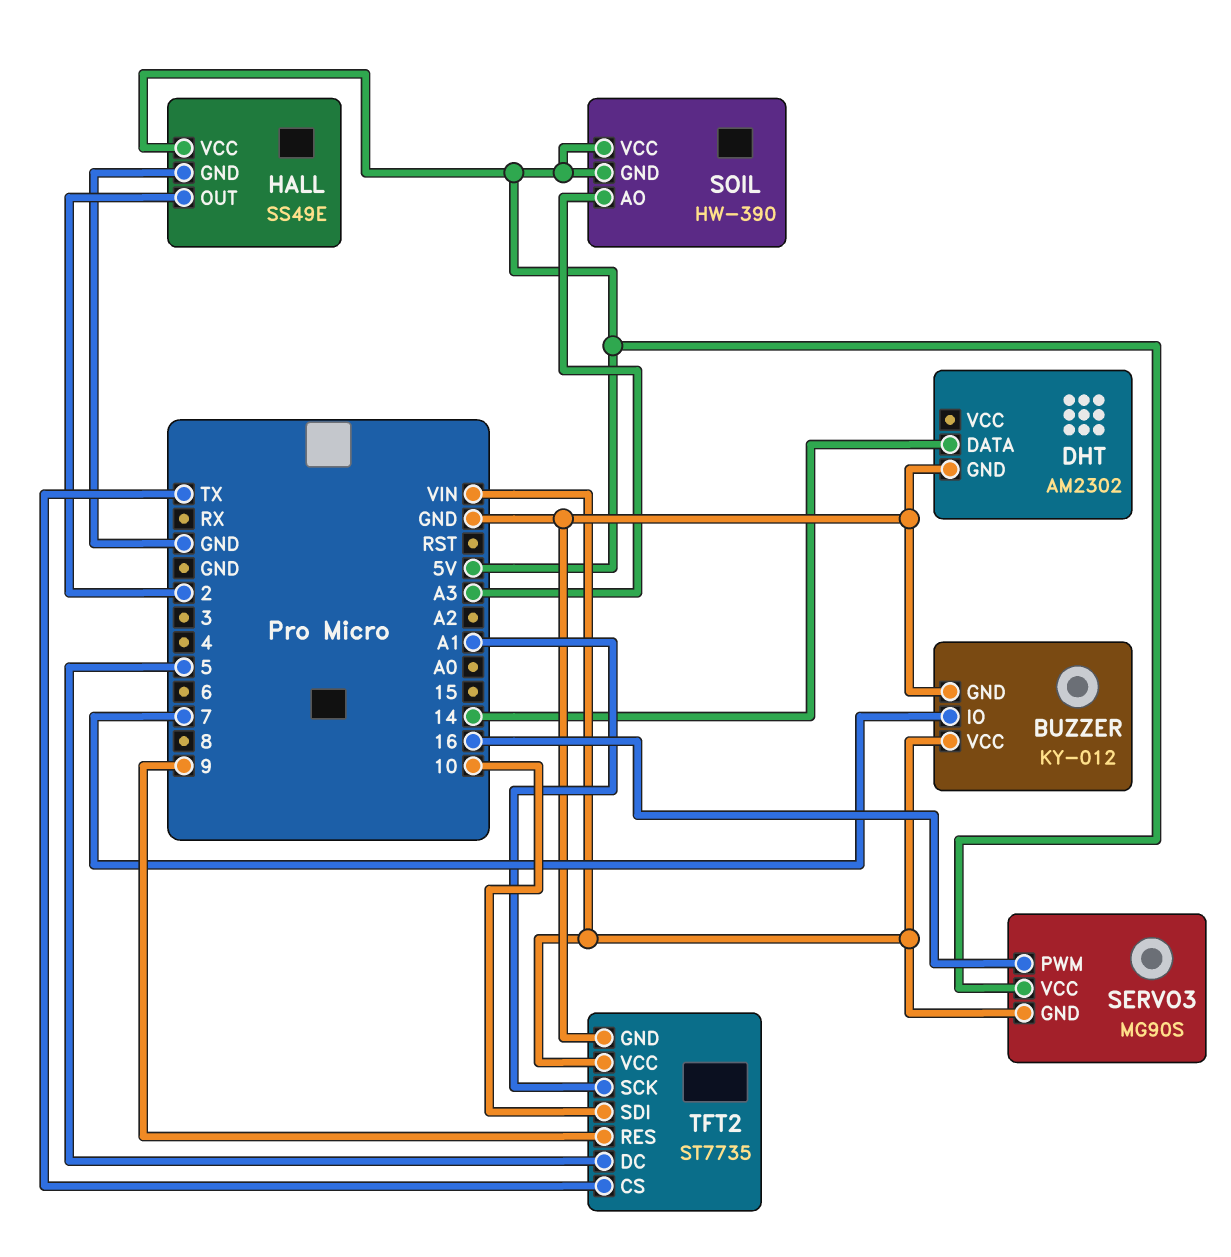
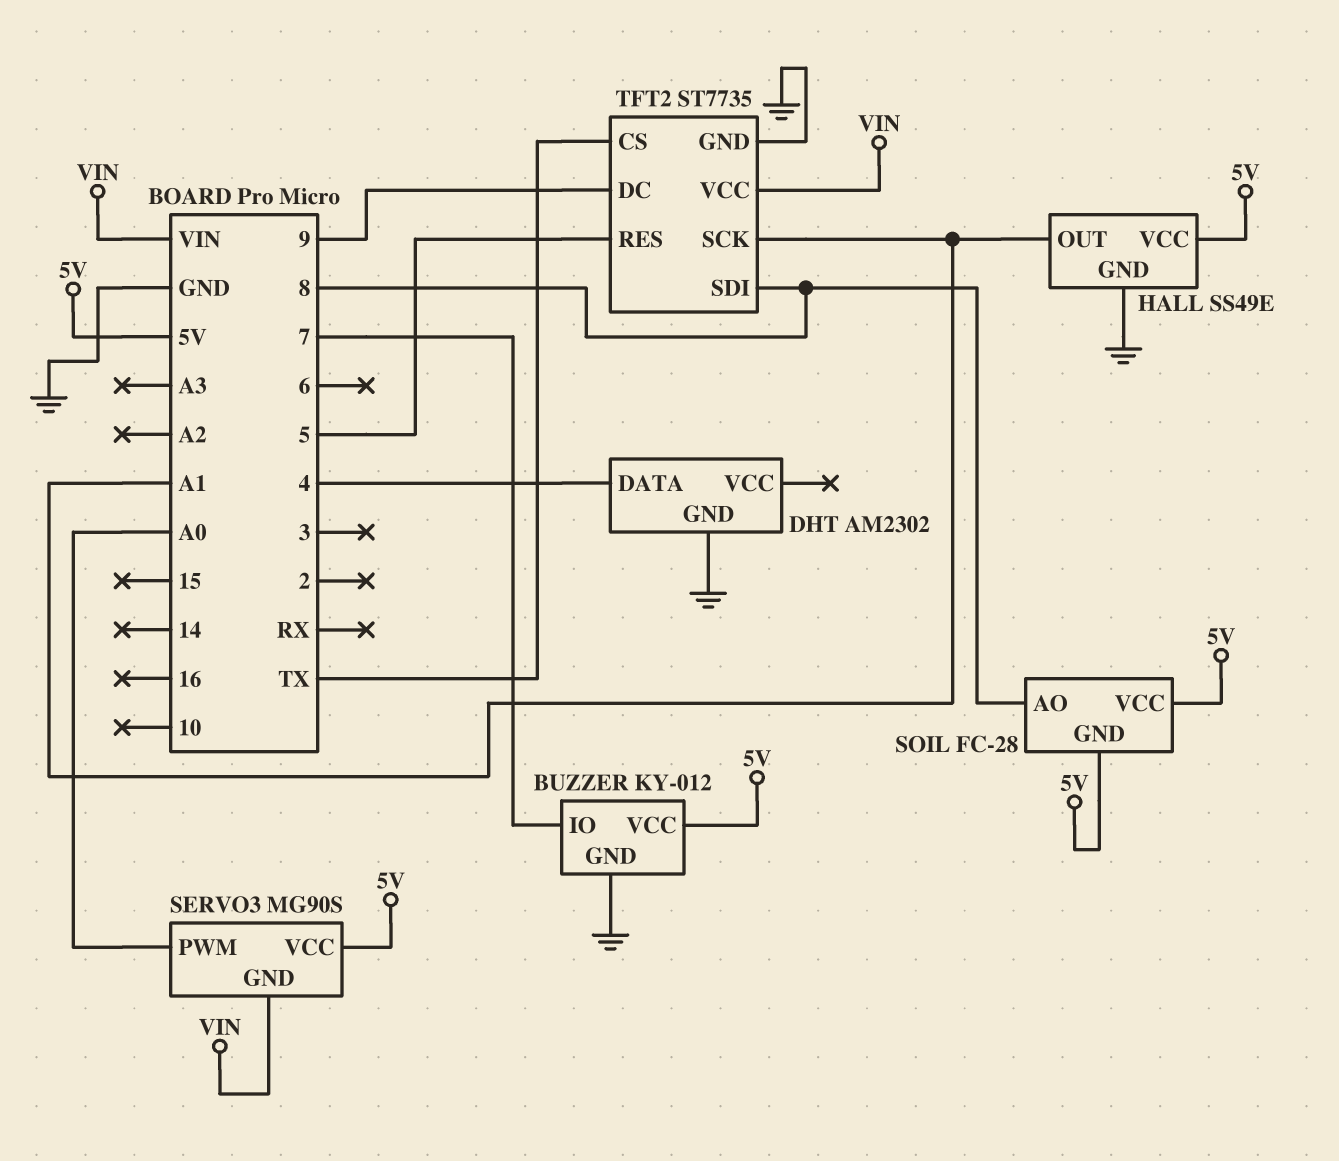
BUZZER pin VCC: VIN -> 5V
DHT pin DATA: 14 -> 4
HALL pin OUT: 2 -> A1
SERVO3 pin PWM: 16 -> A0
SOIL: HW-390 -> FC-28
SOIL pin AO: A3 -> 8
TFT2 pin DC: 5 -> 9
TFT2 pin RES: 9 -> 5
TFT2 pin SDI: 10 -> 8

